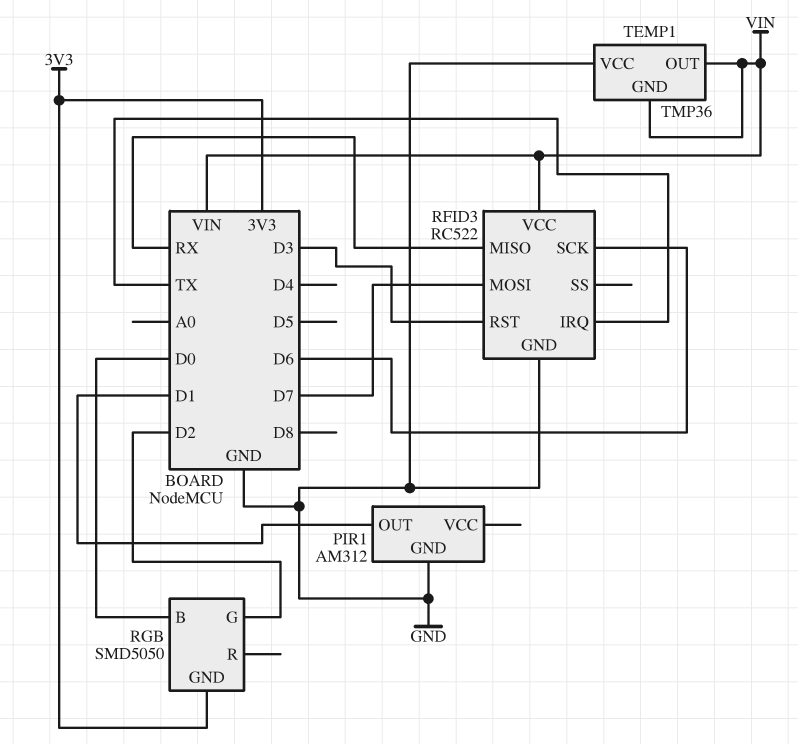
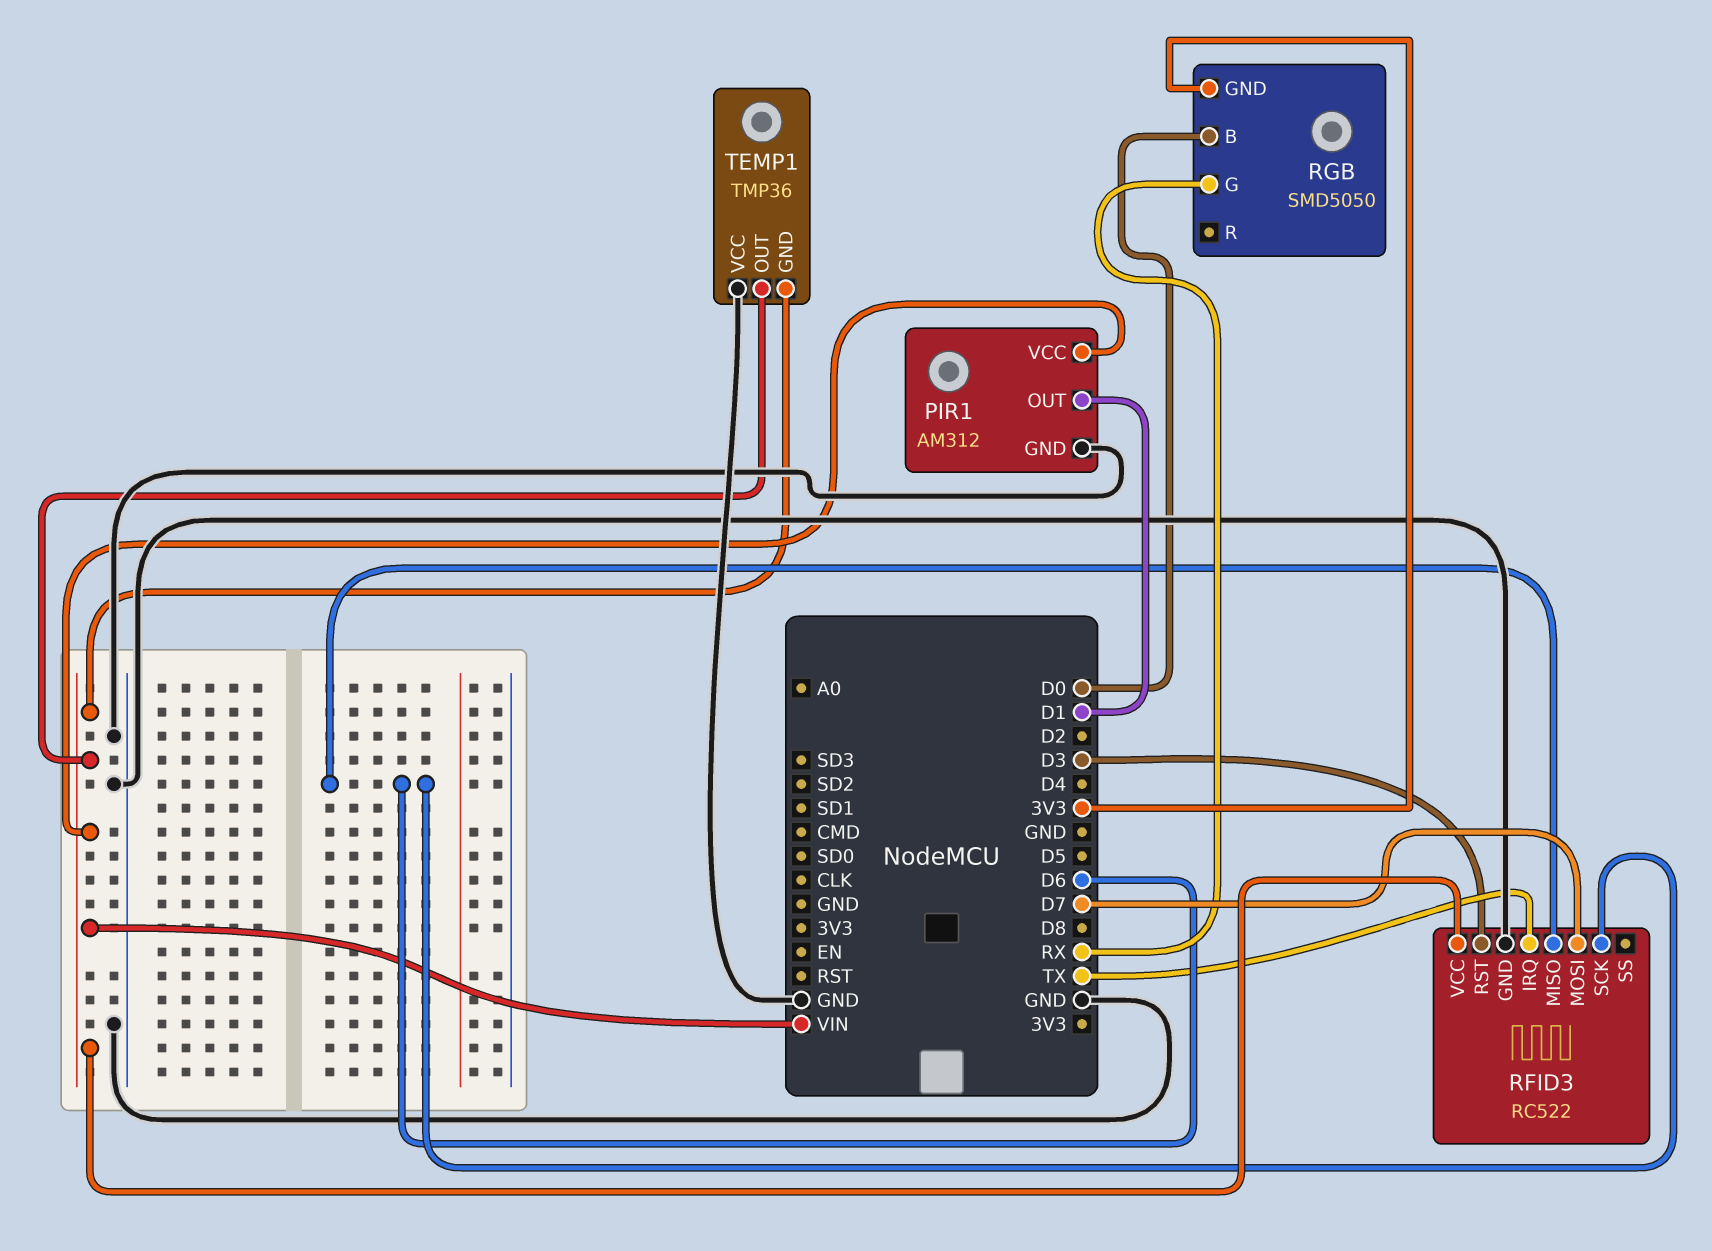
PIR1 pin VCC: none -> VIN
RFID3 pin MISO: RX -> D6
RGB pin G: D2 -> RX

